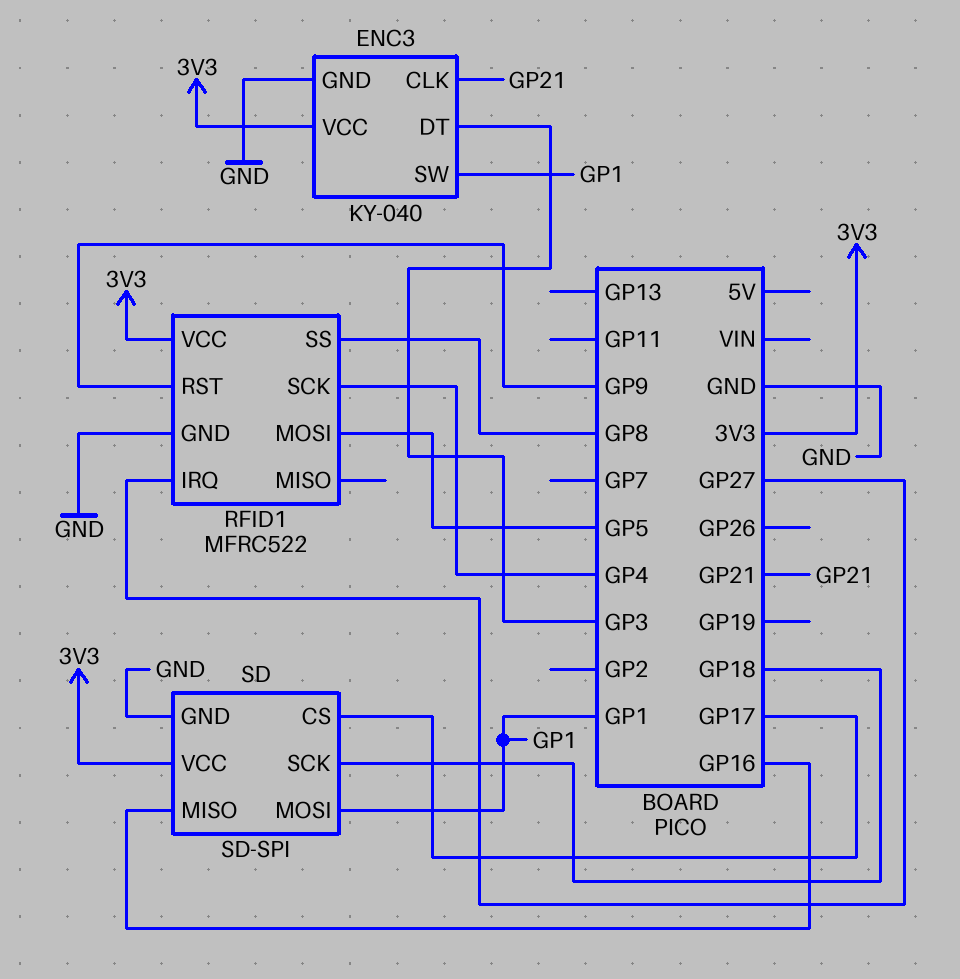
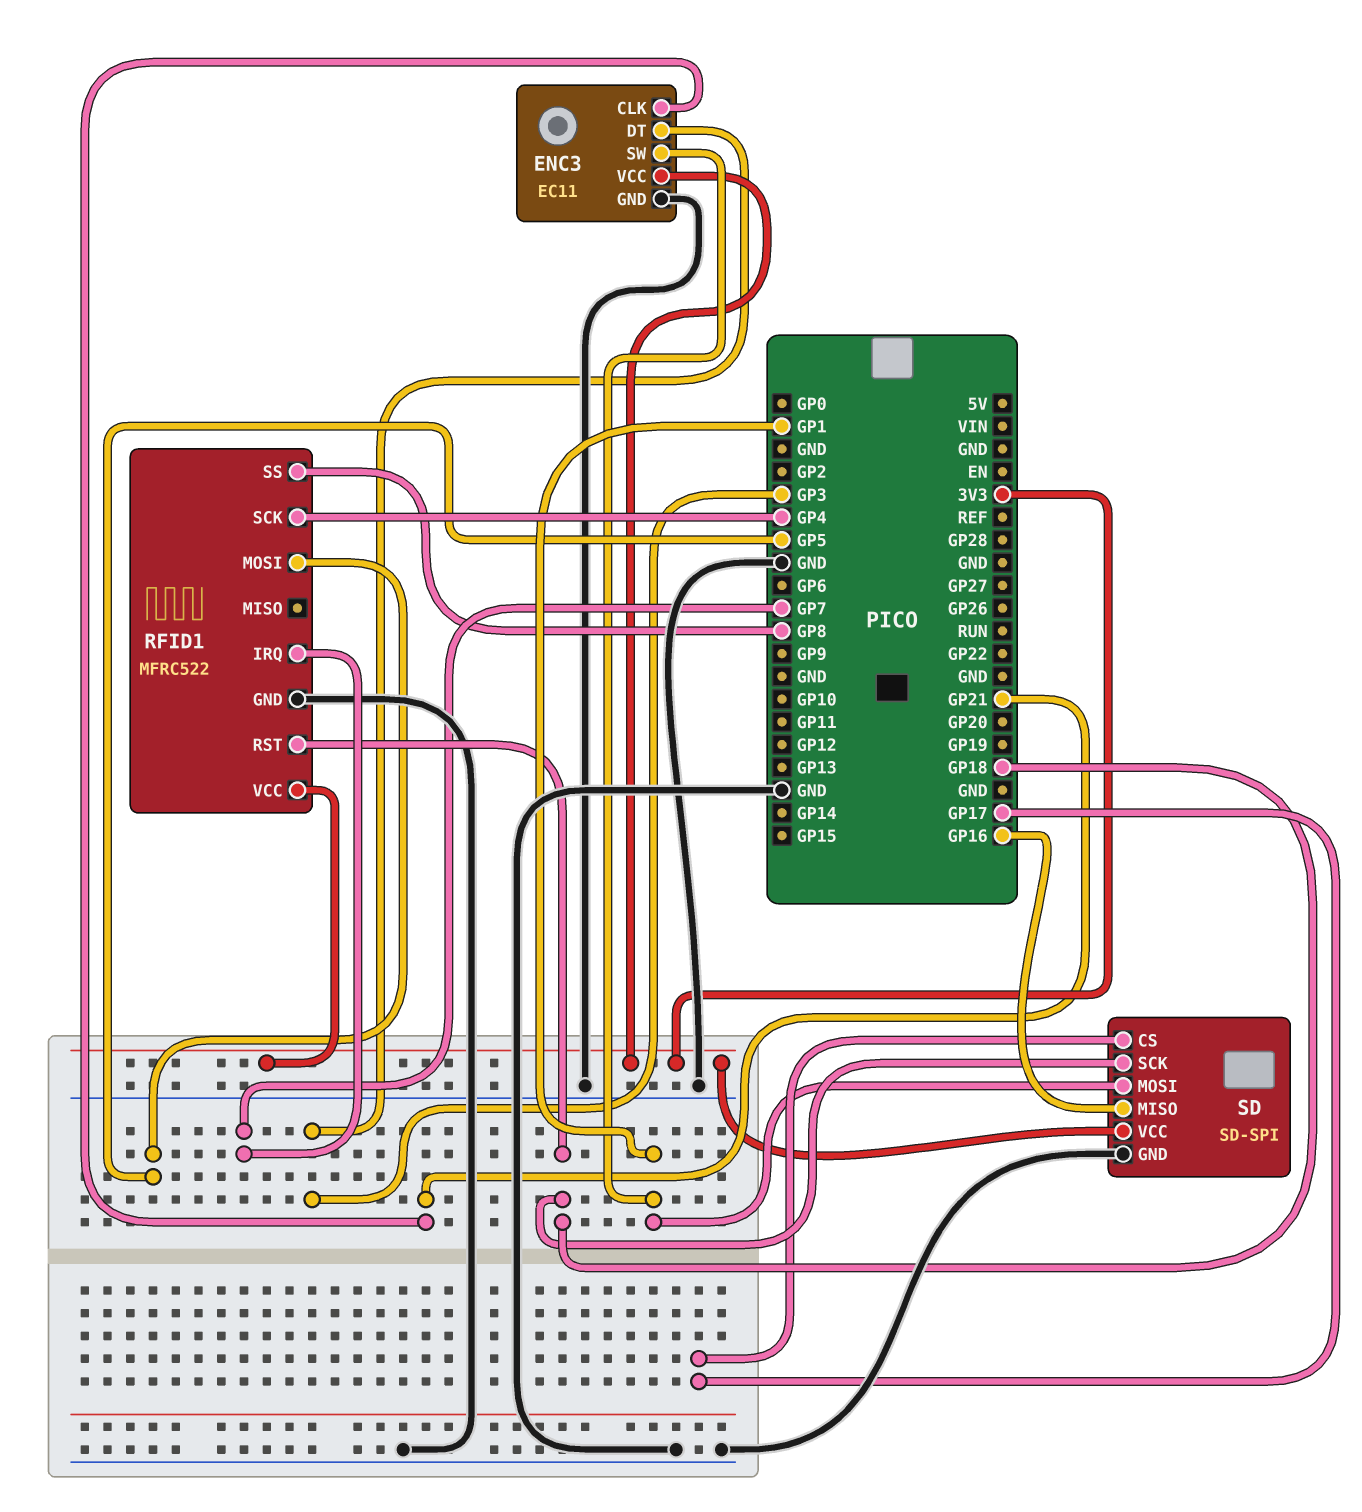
ENC3: KY-040 -> EC11
RFID1 pin IRQ: GP27 -> GP7
RFID1 pin RST: GP9 -> GP18

